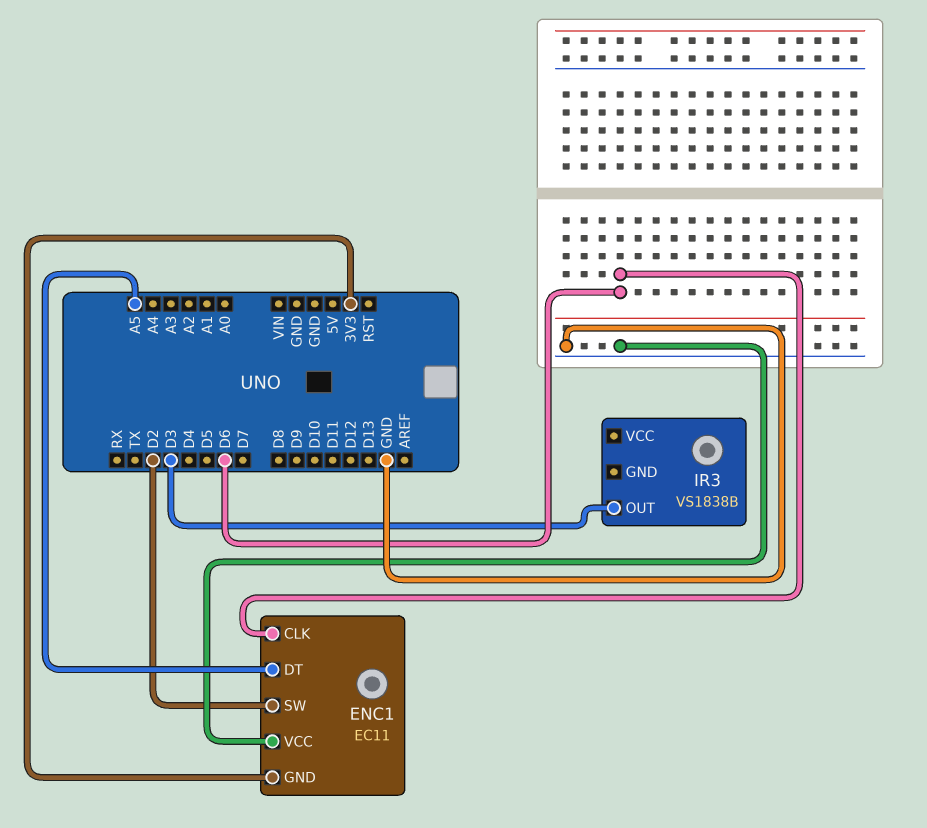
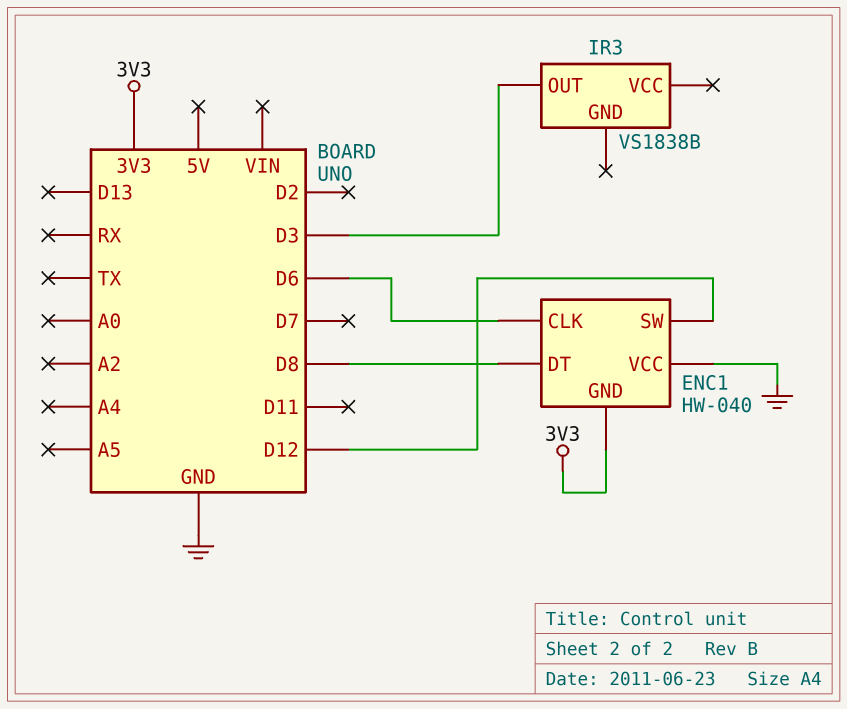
ENC1: EC11 -> HW-040
ENC1 pin DT: A5 -> D8
ENC1 pin SW: D2 -> D12

